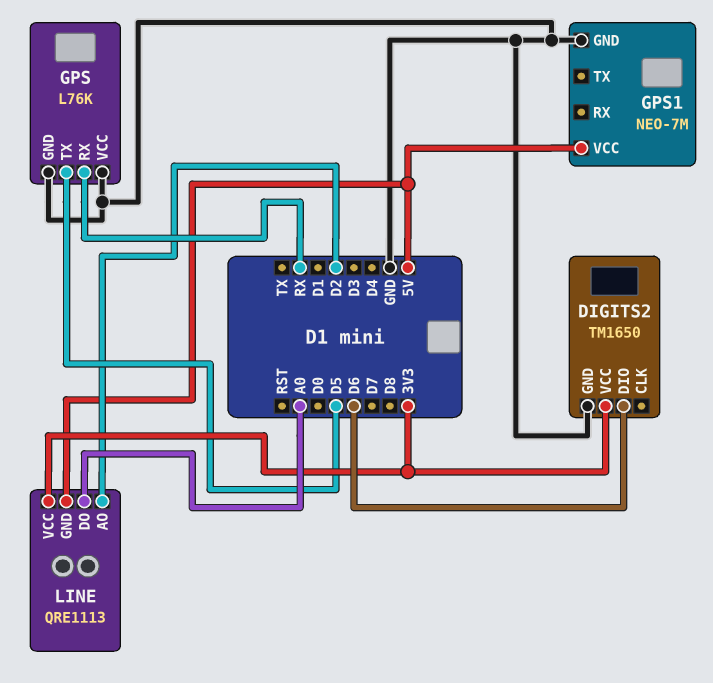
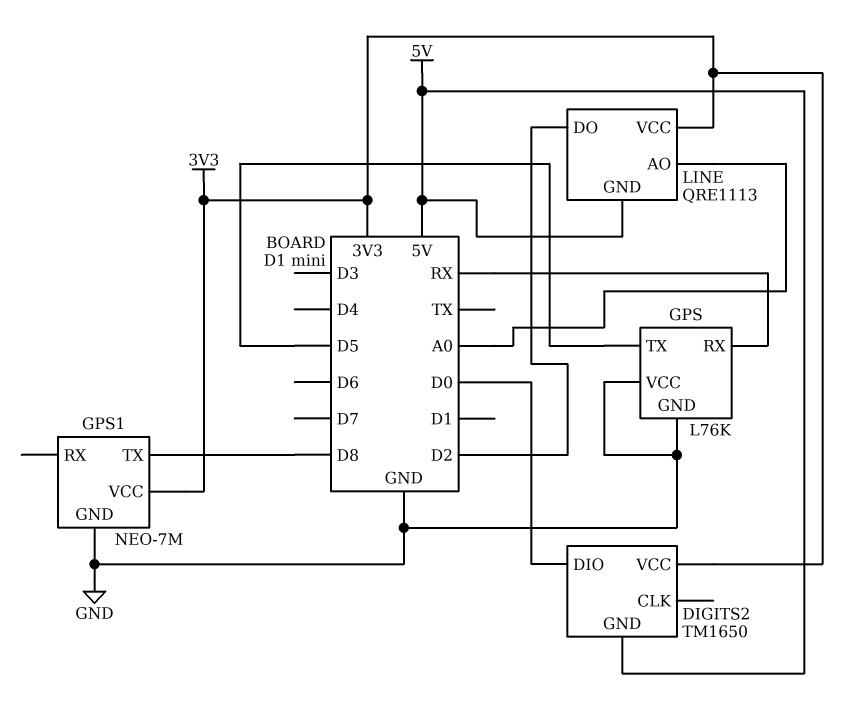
DIGITS2 pin DIO: D6 -> D0
DIGITS2 pin GND: GND -> 5V
GPS1 pin TX: none -> D8
GPS1 pin VCC: 5V -> 3V3
LINE pin AO: D2 -> A0
LINE pin DO: A0 -> D2

